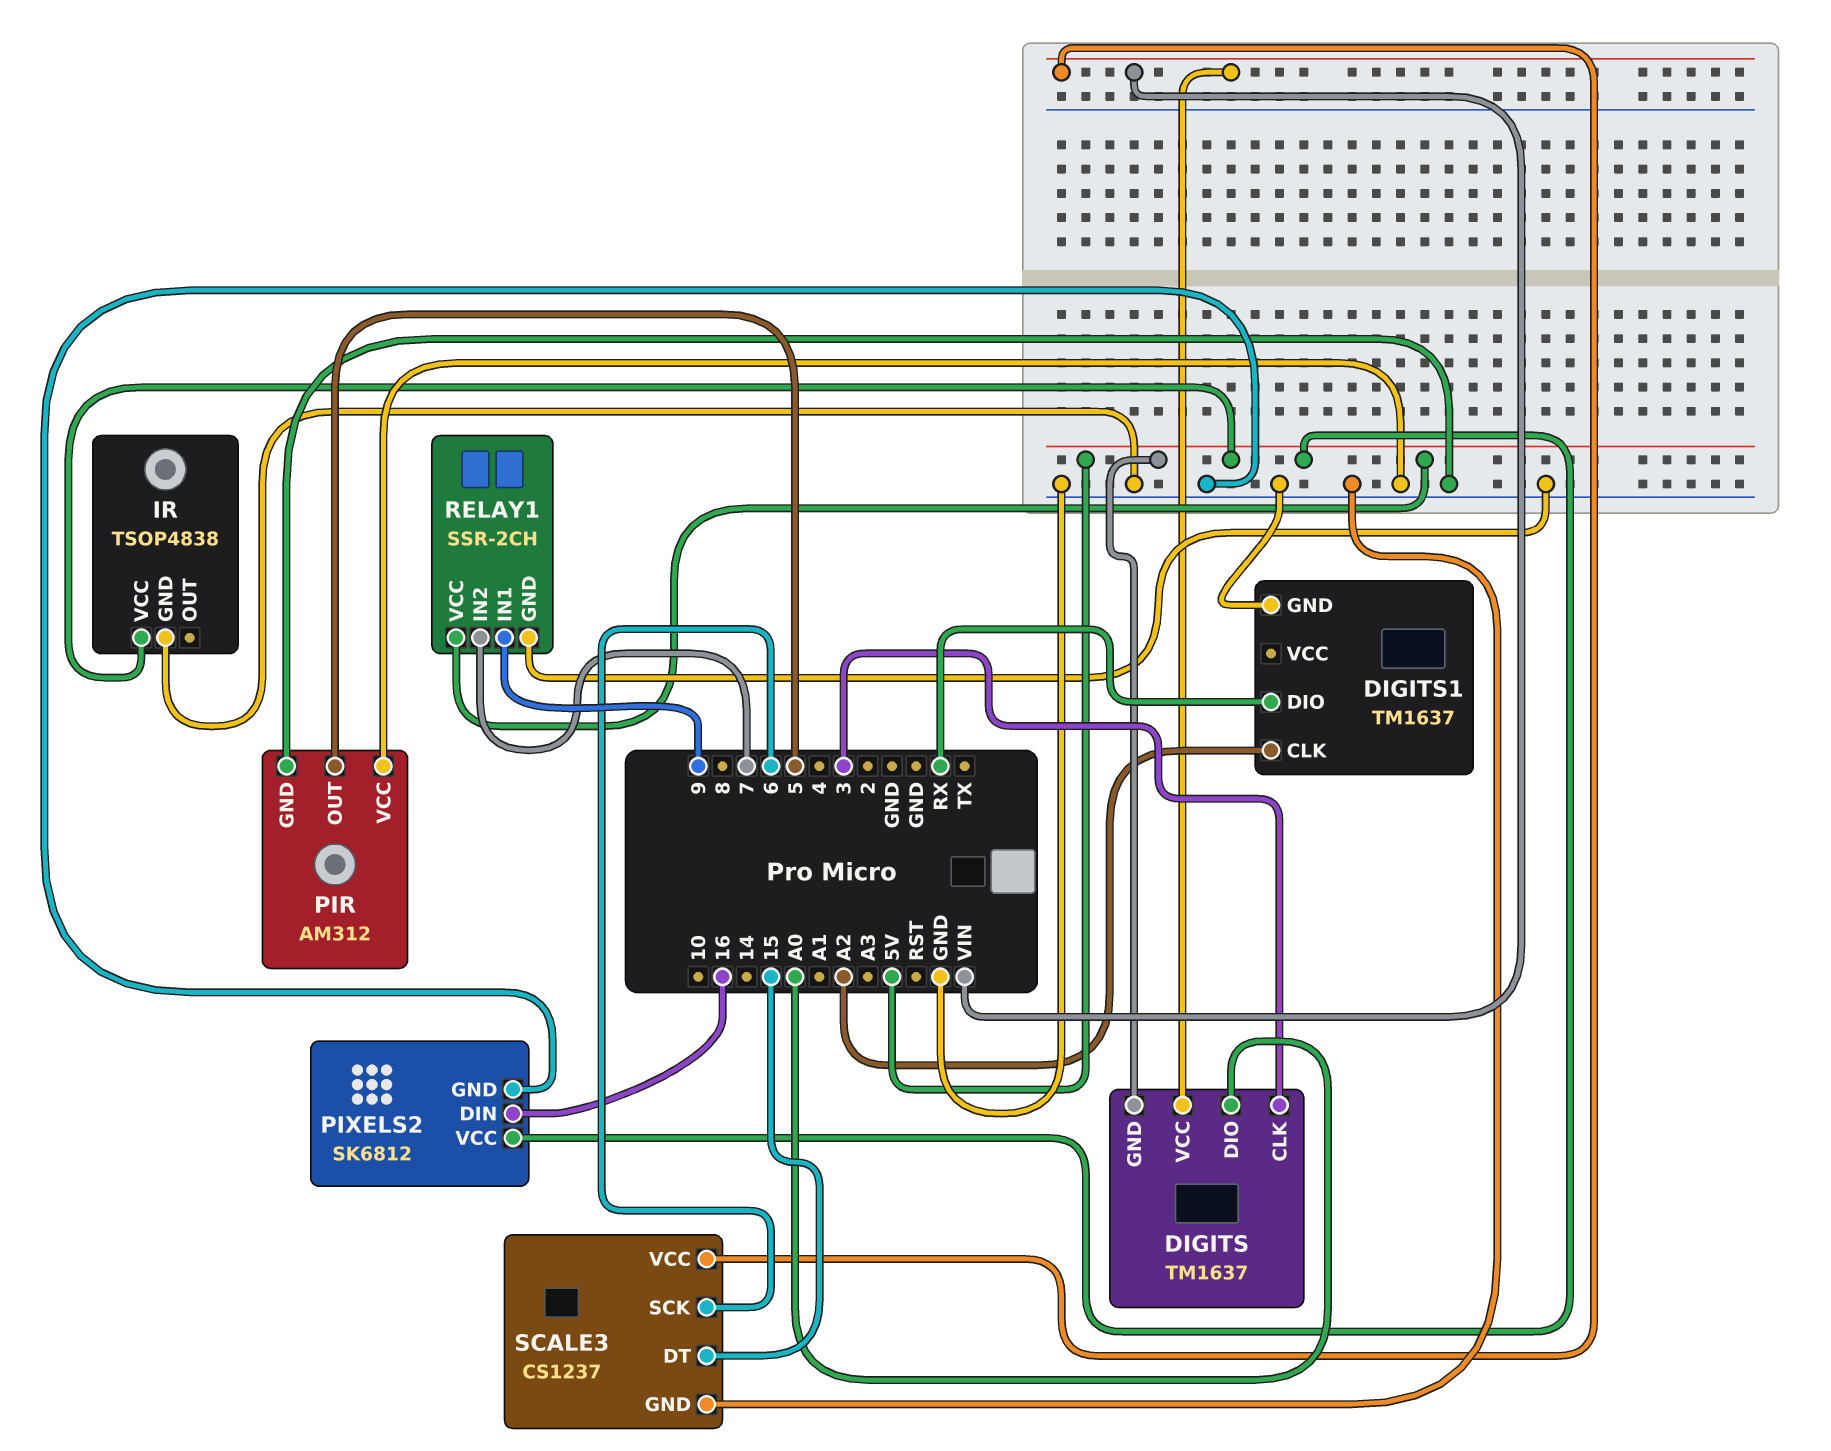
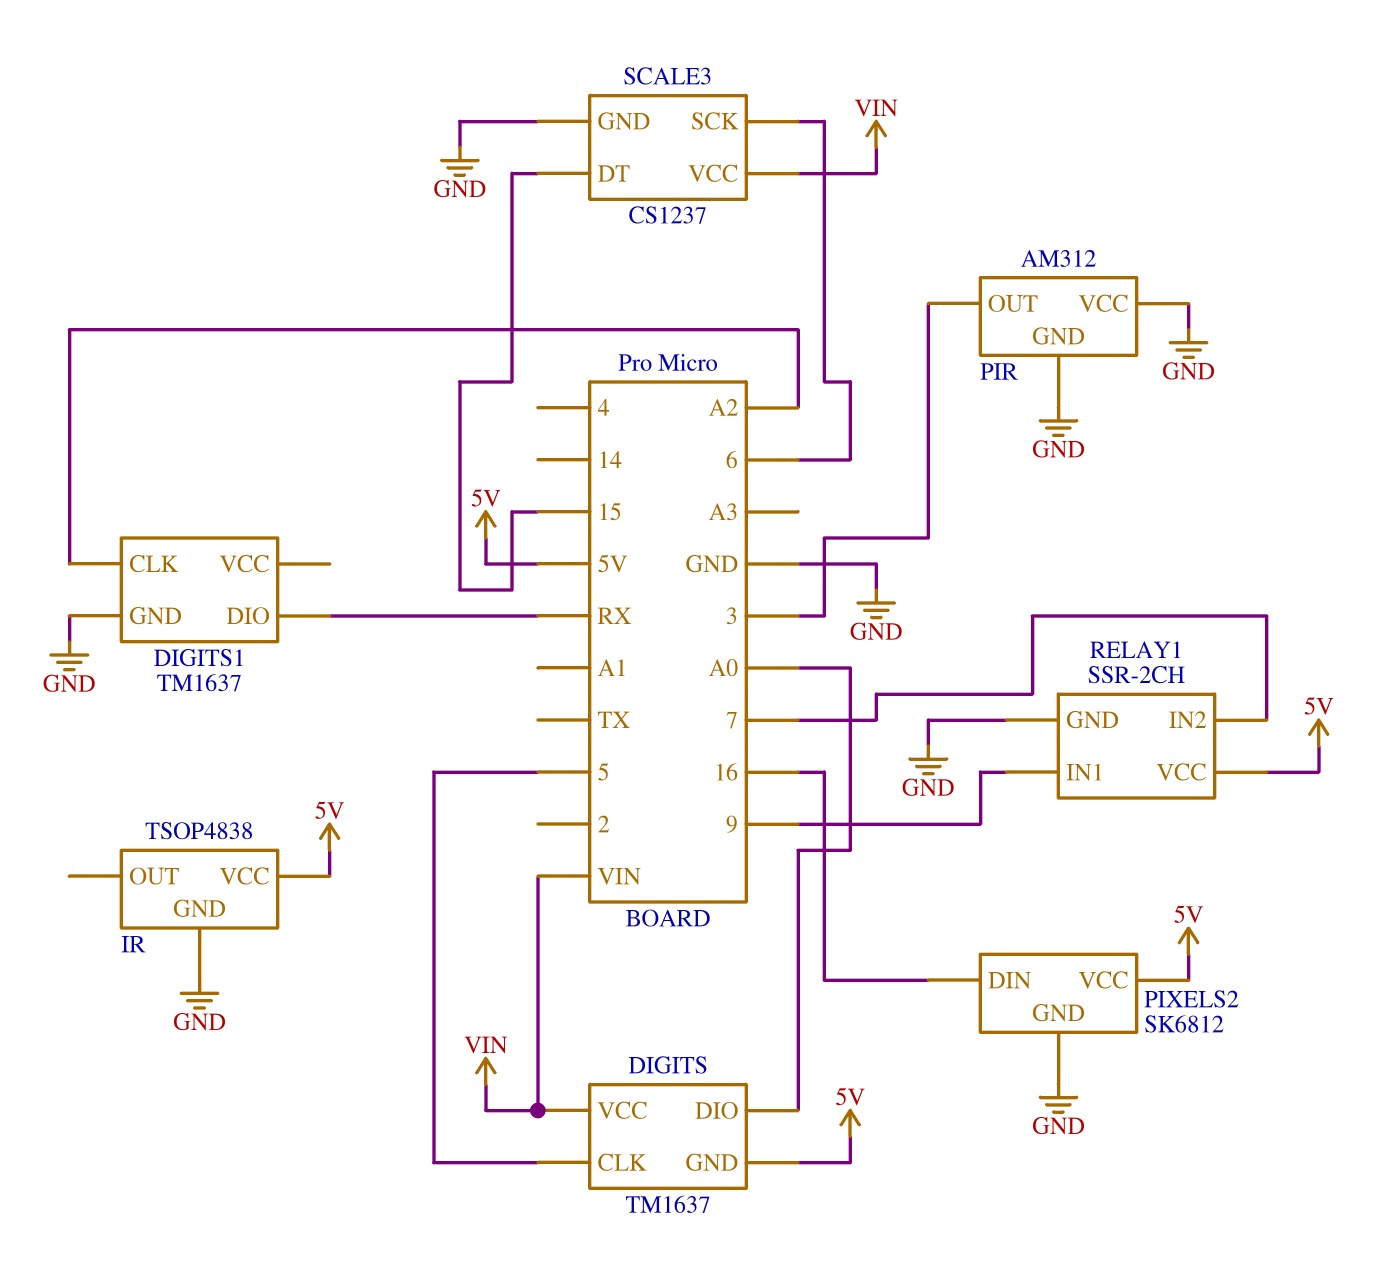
DIGITS pin CLK: 3 -> 5
PIR pin OUT: 5 -> 3

